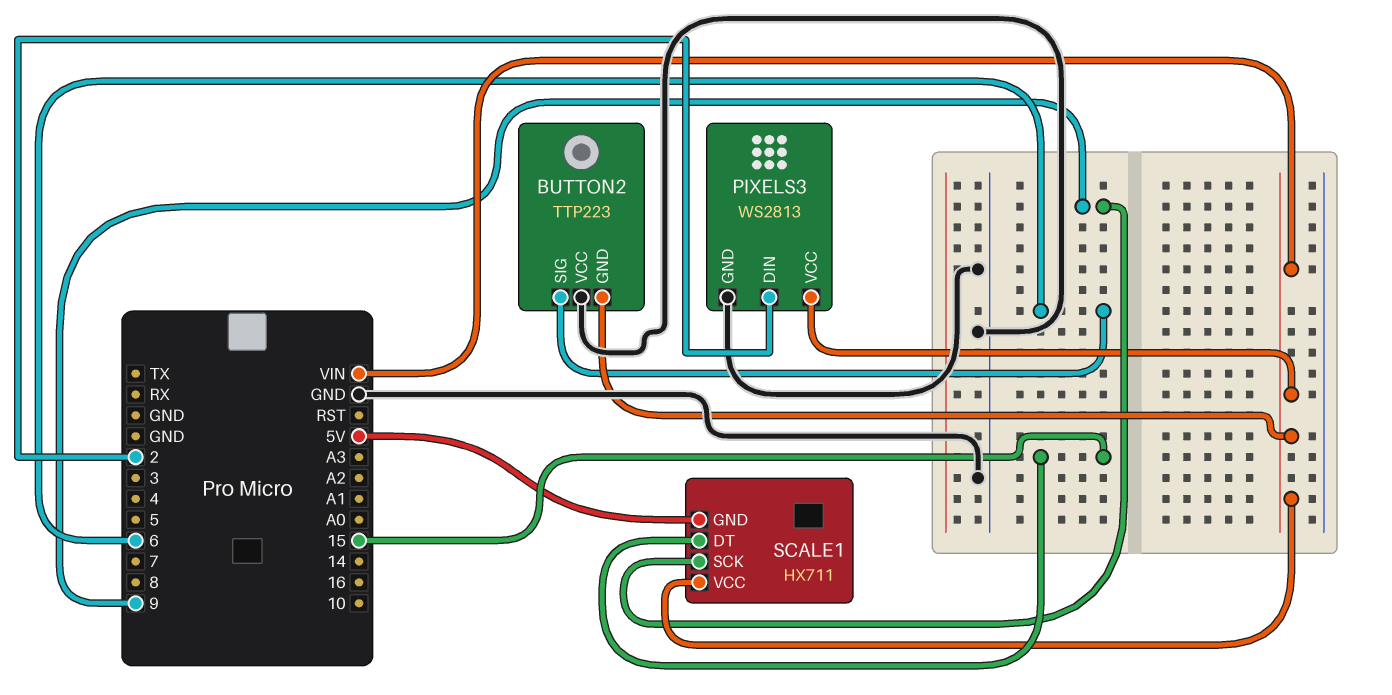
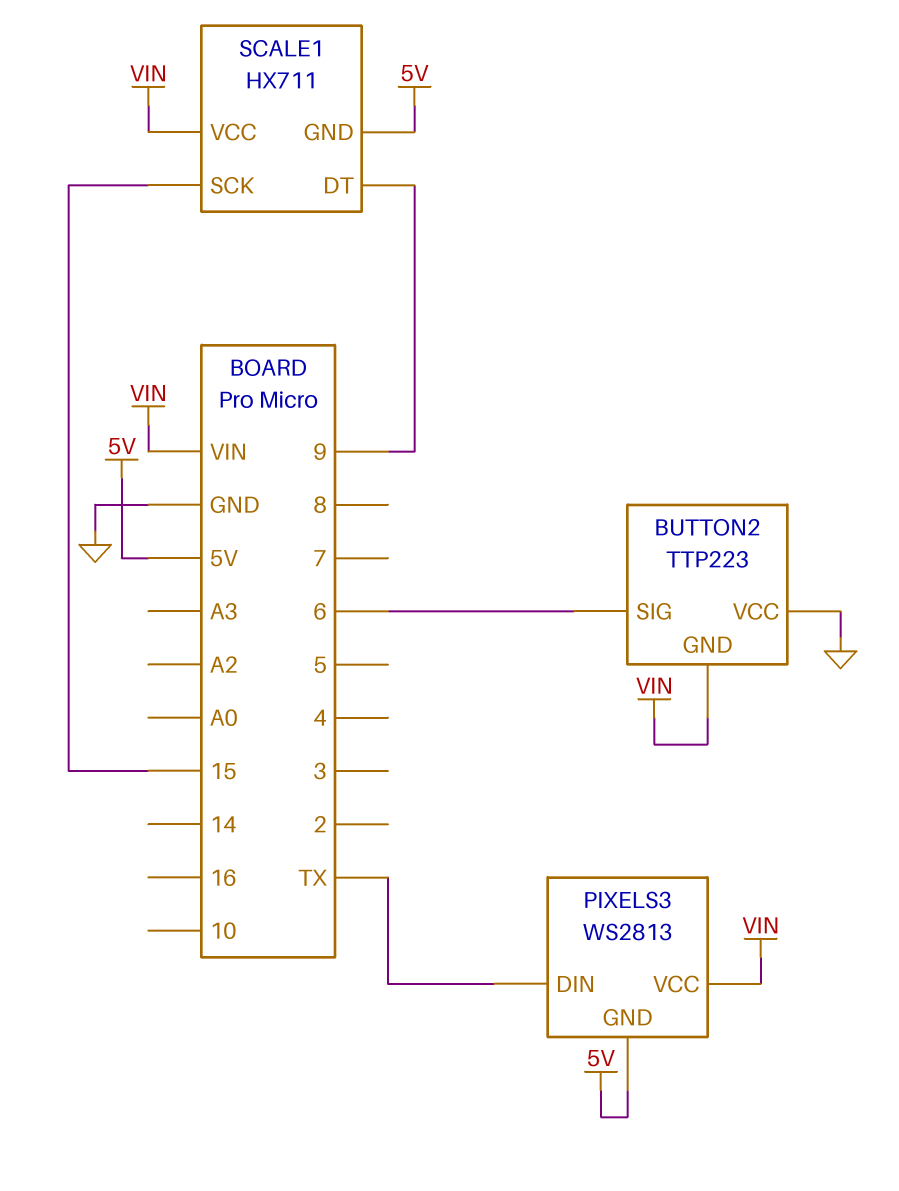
PIXELS3 pin DIN: 2 -> TX
PIXELS3 pin GND: GND -> 5V
SCALE1 pin DT: 15 -> 9
SCALE1 pin SCK: 9 -> 15

